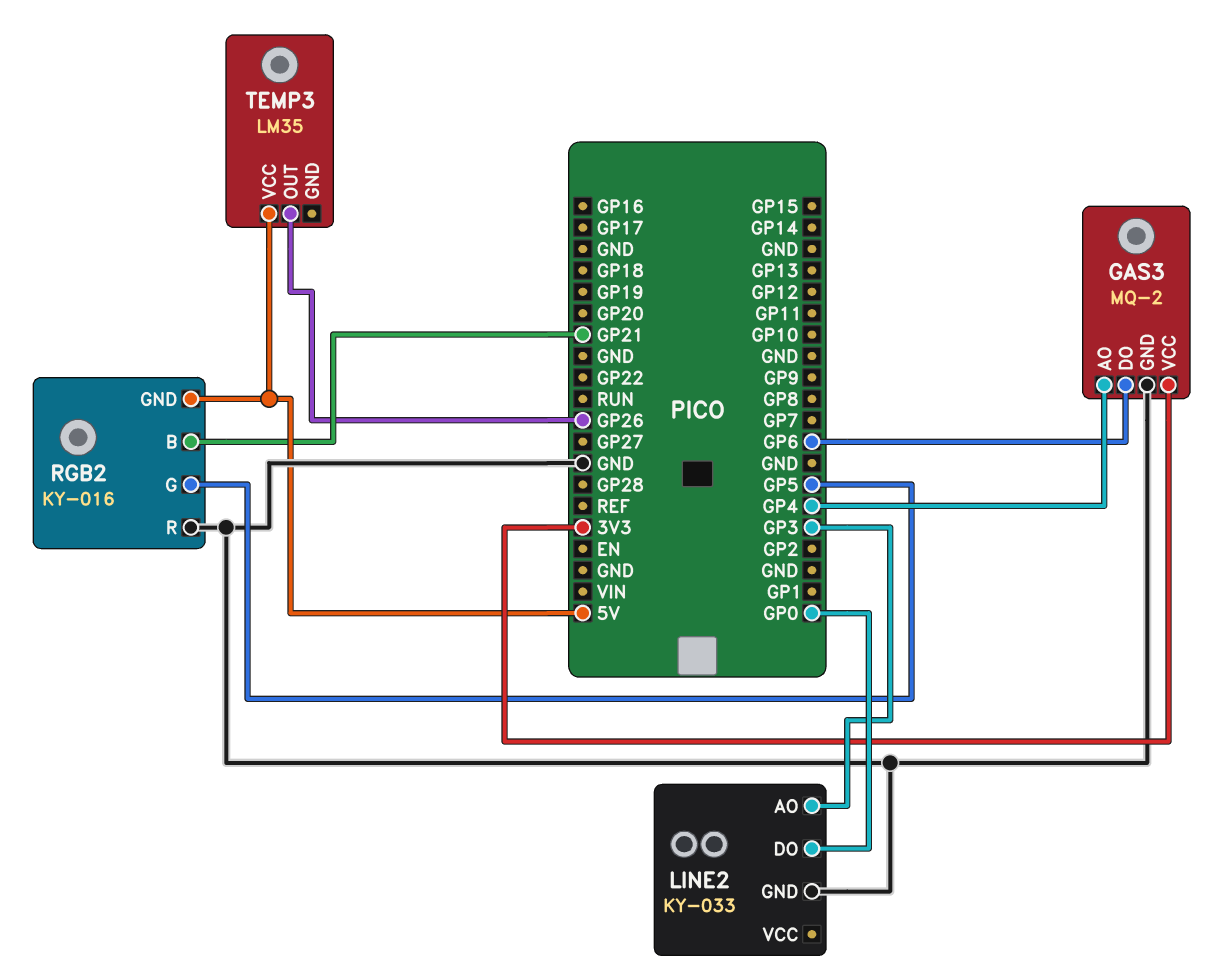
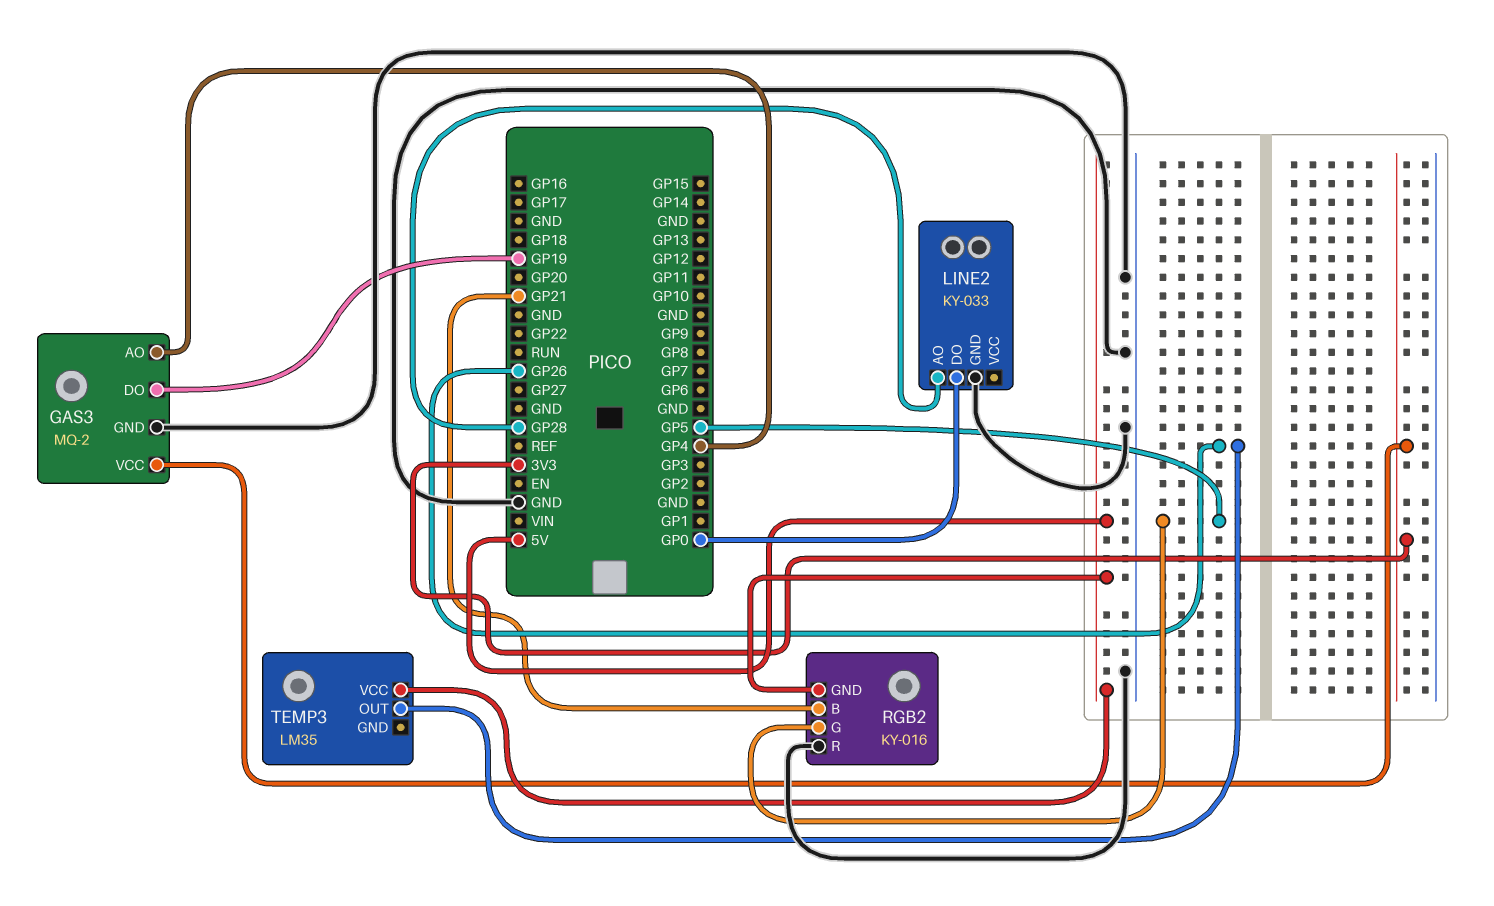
GAS3 pin DO: GP6 -> GP19
LINE2 pin AO: GP3 -> GP28

